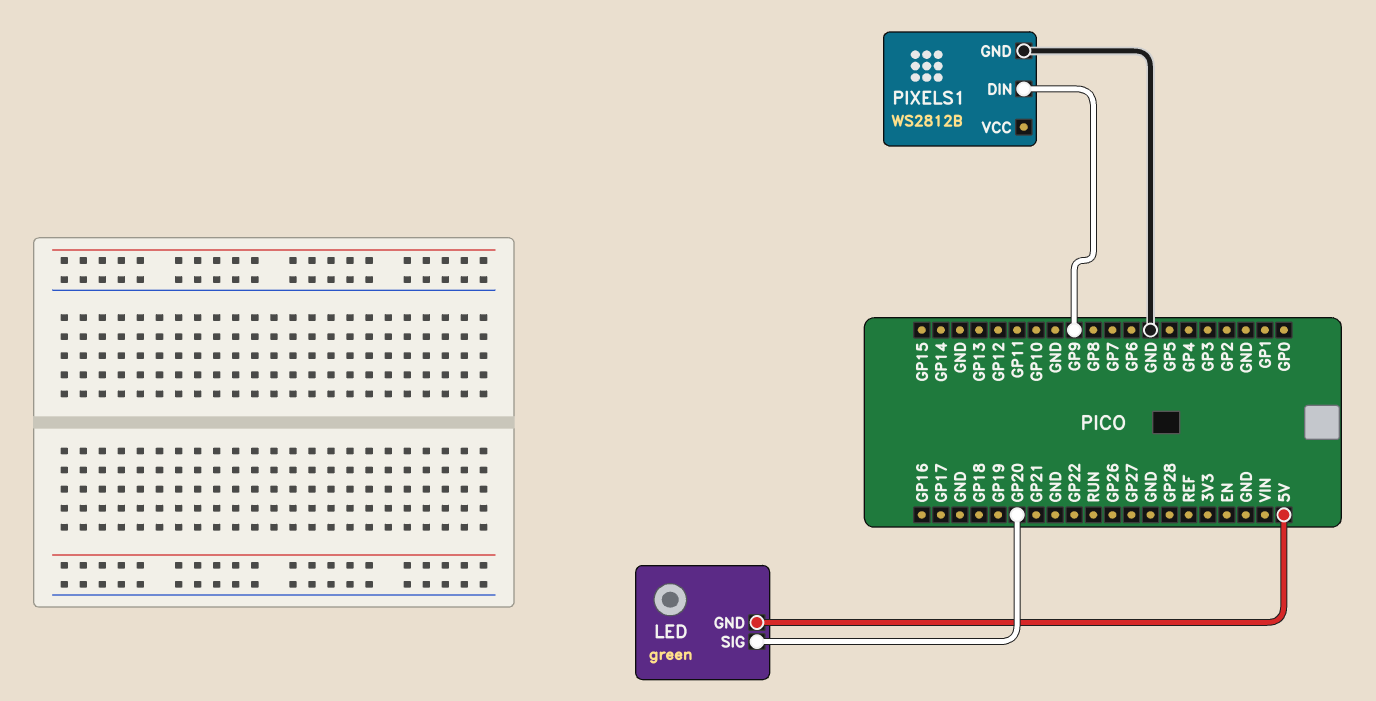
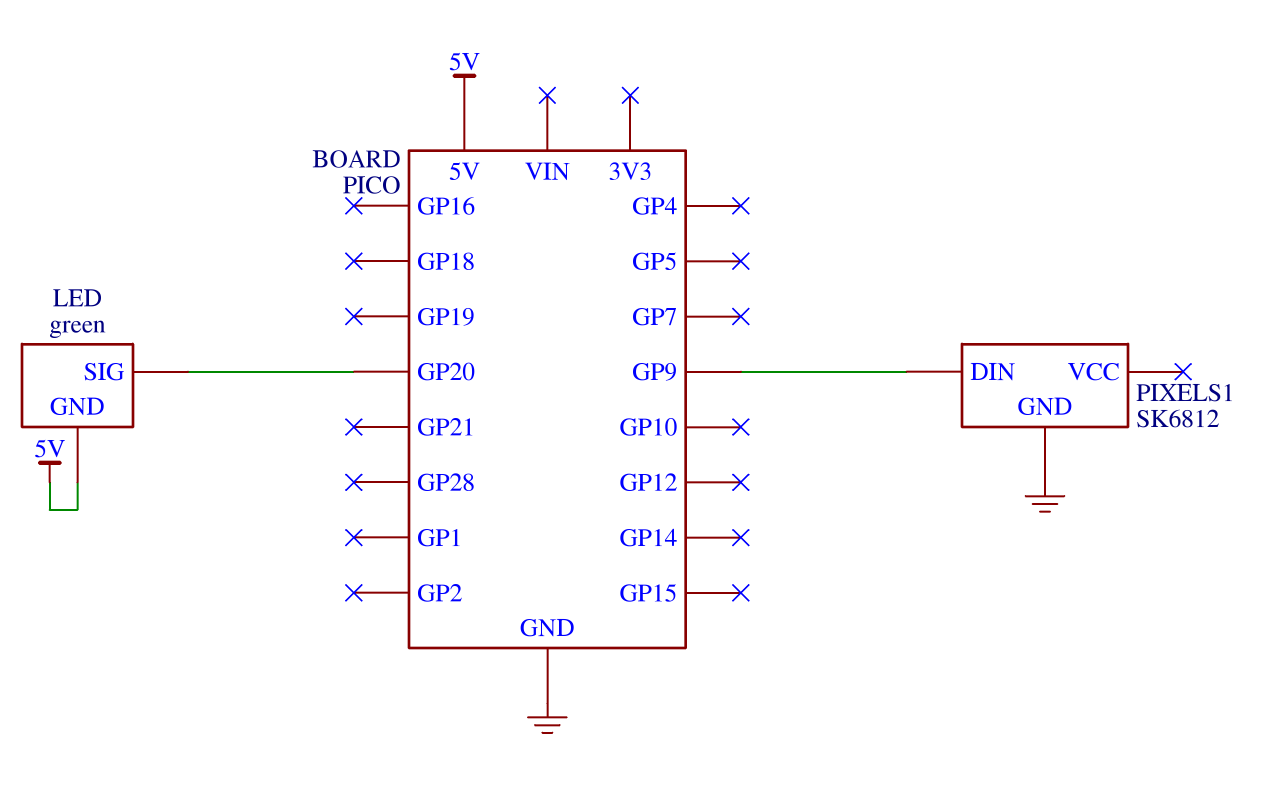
PIXELS1: WS2812B -> SK6812

